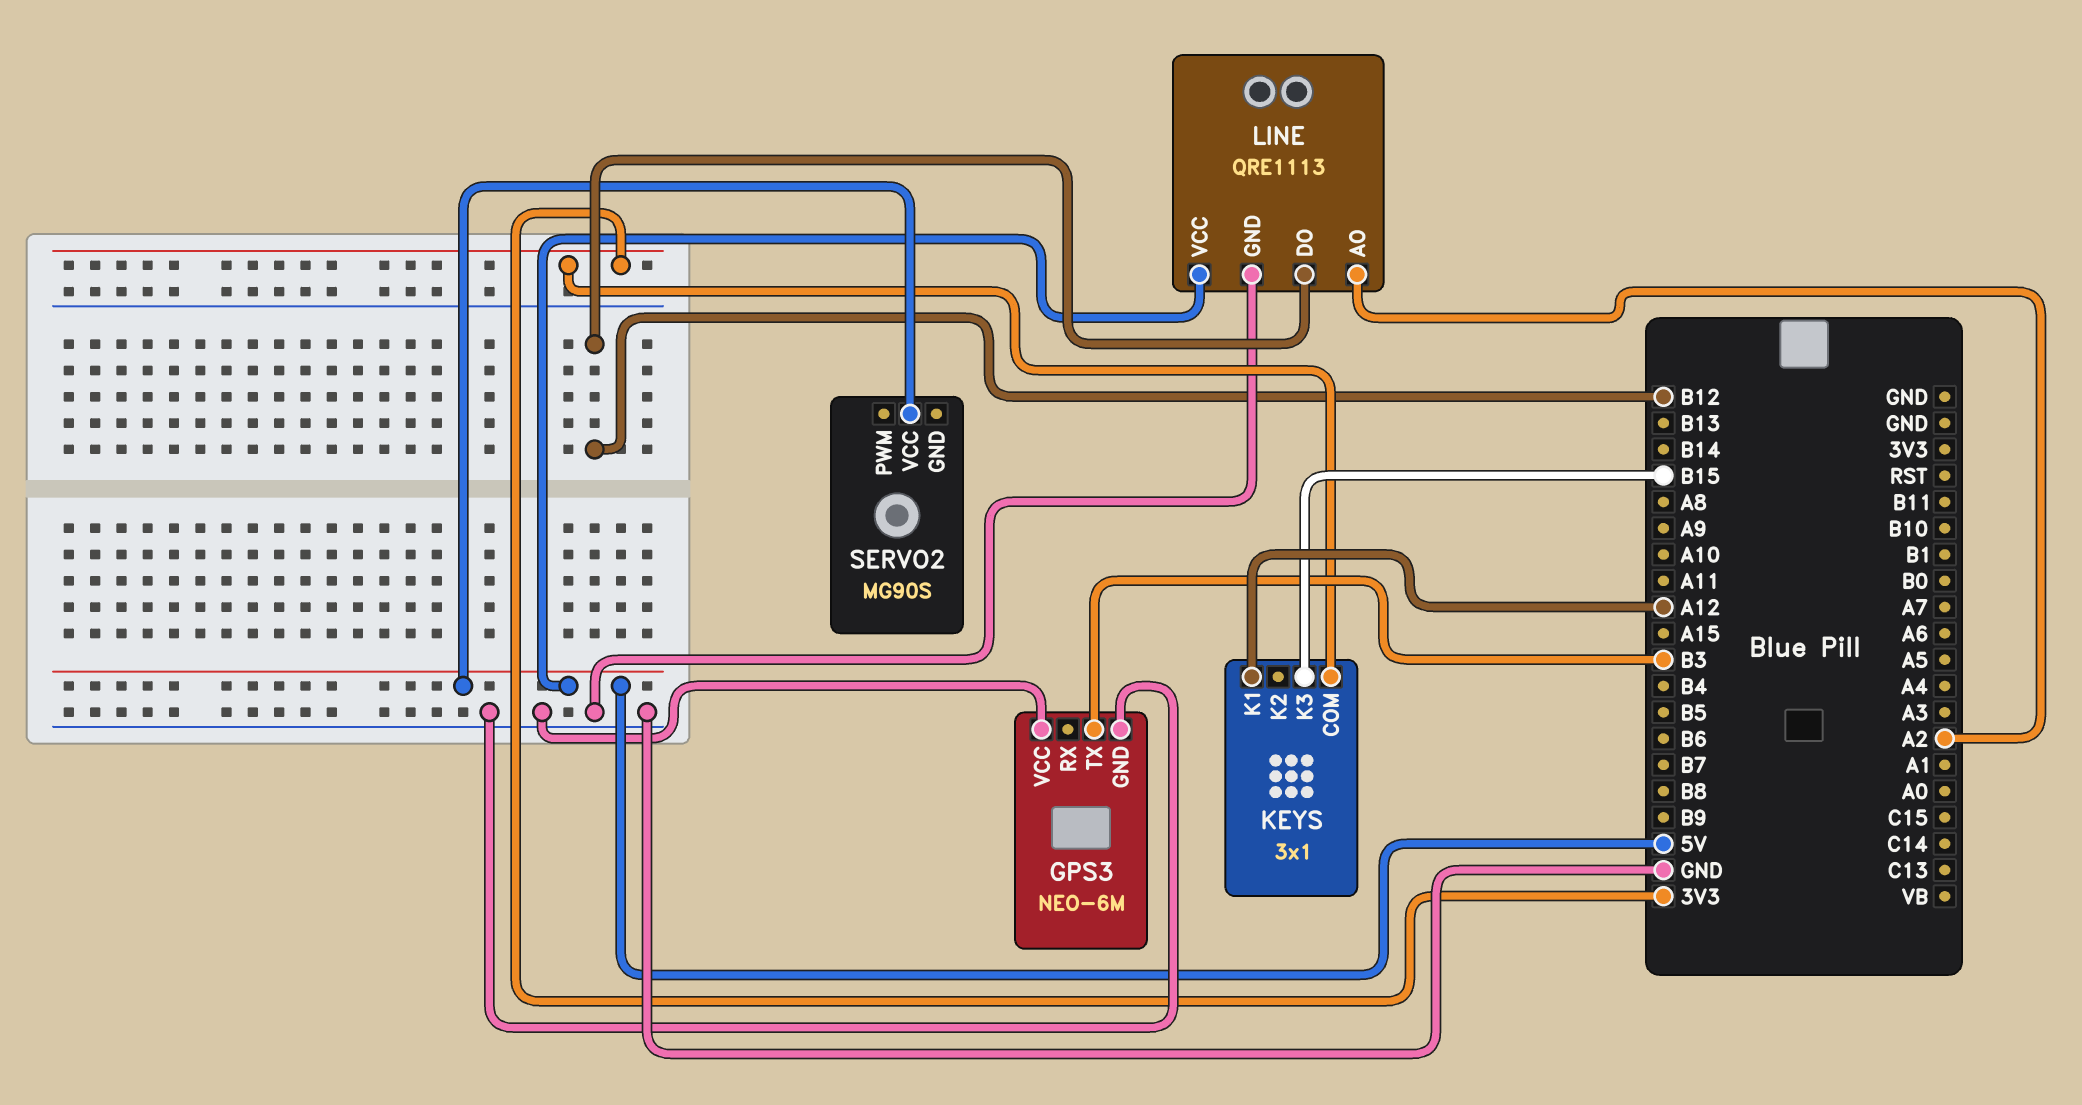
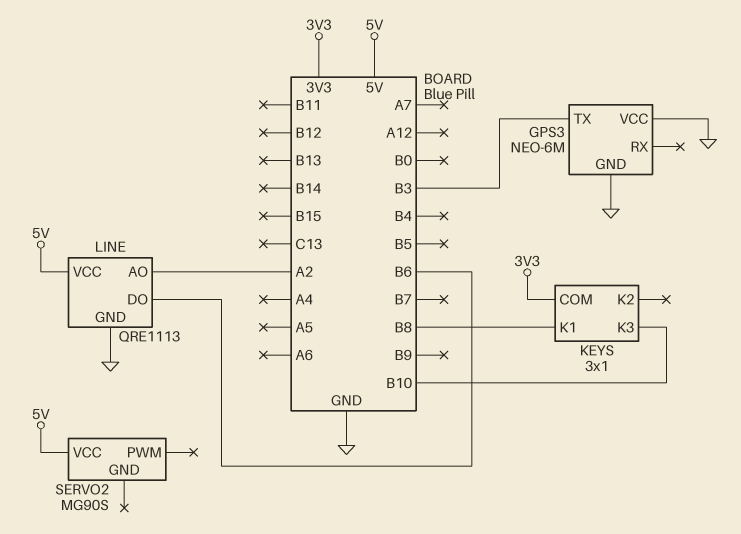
KEYS pin K1: A12 -> B8
KEYS pin K3: B15 -> B10
LINE pin DO: B12 -> B6

